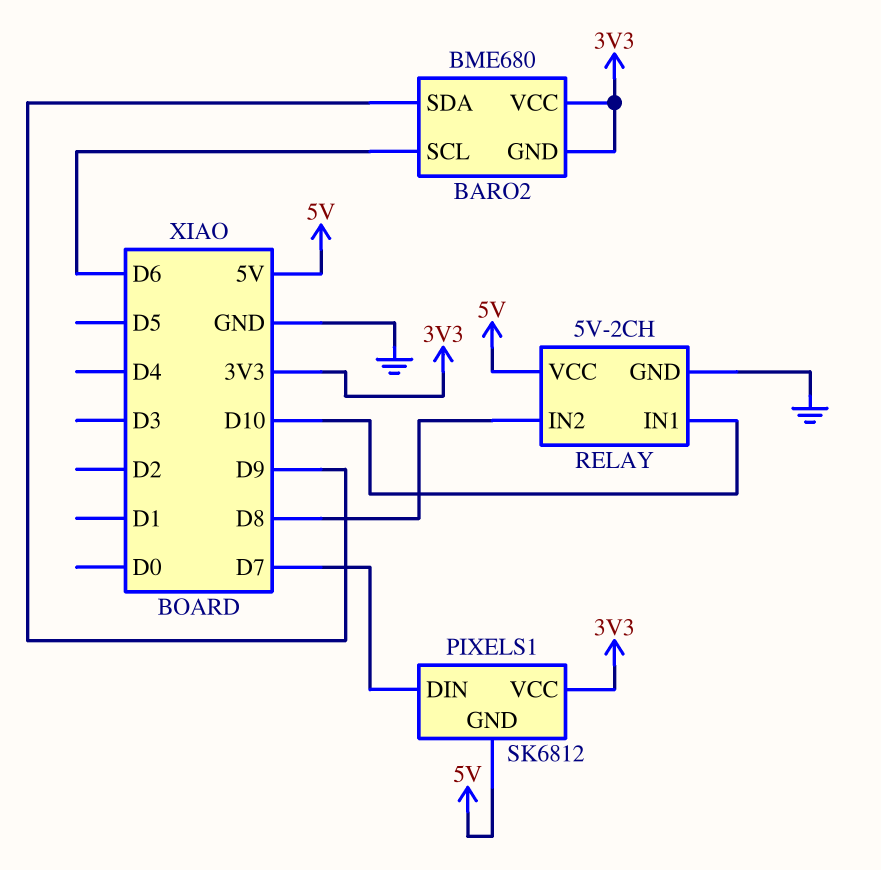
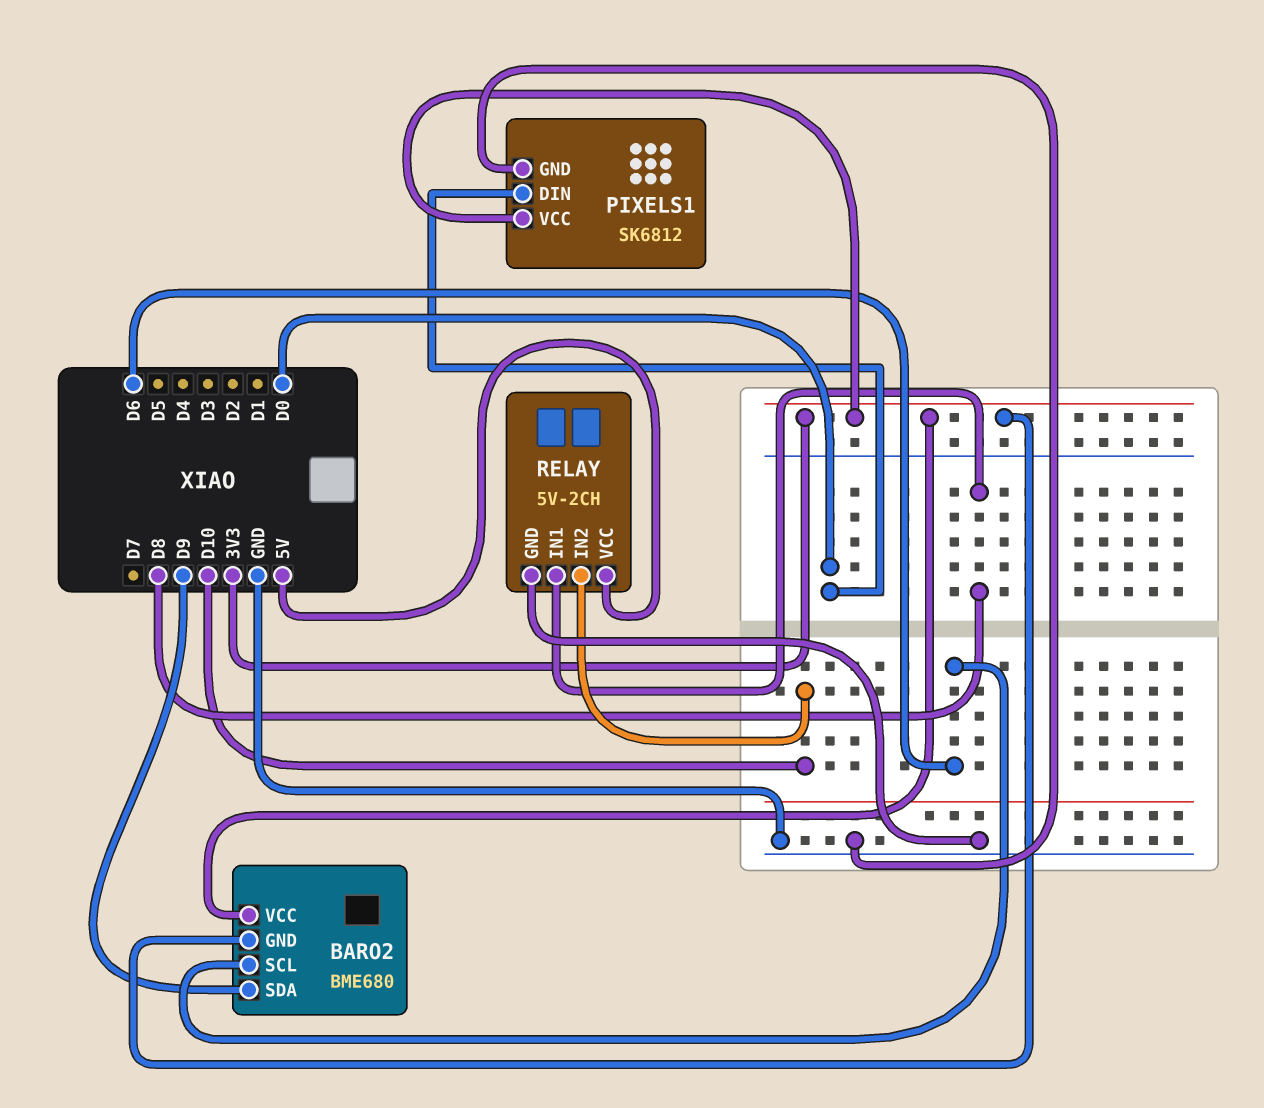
PIXELS1 pin DIN: D7 -> D0
PIXELS1 pin GND: 5V -> GND
RELAY pin IN1: D10 -> D8
RELAY pin IN2: D8 -> D10

